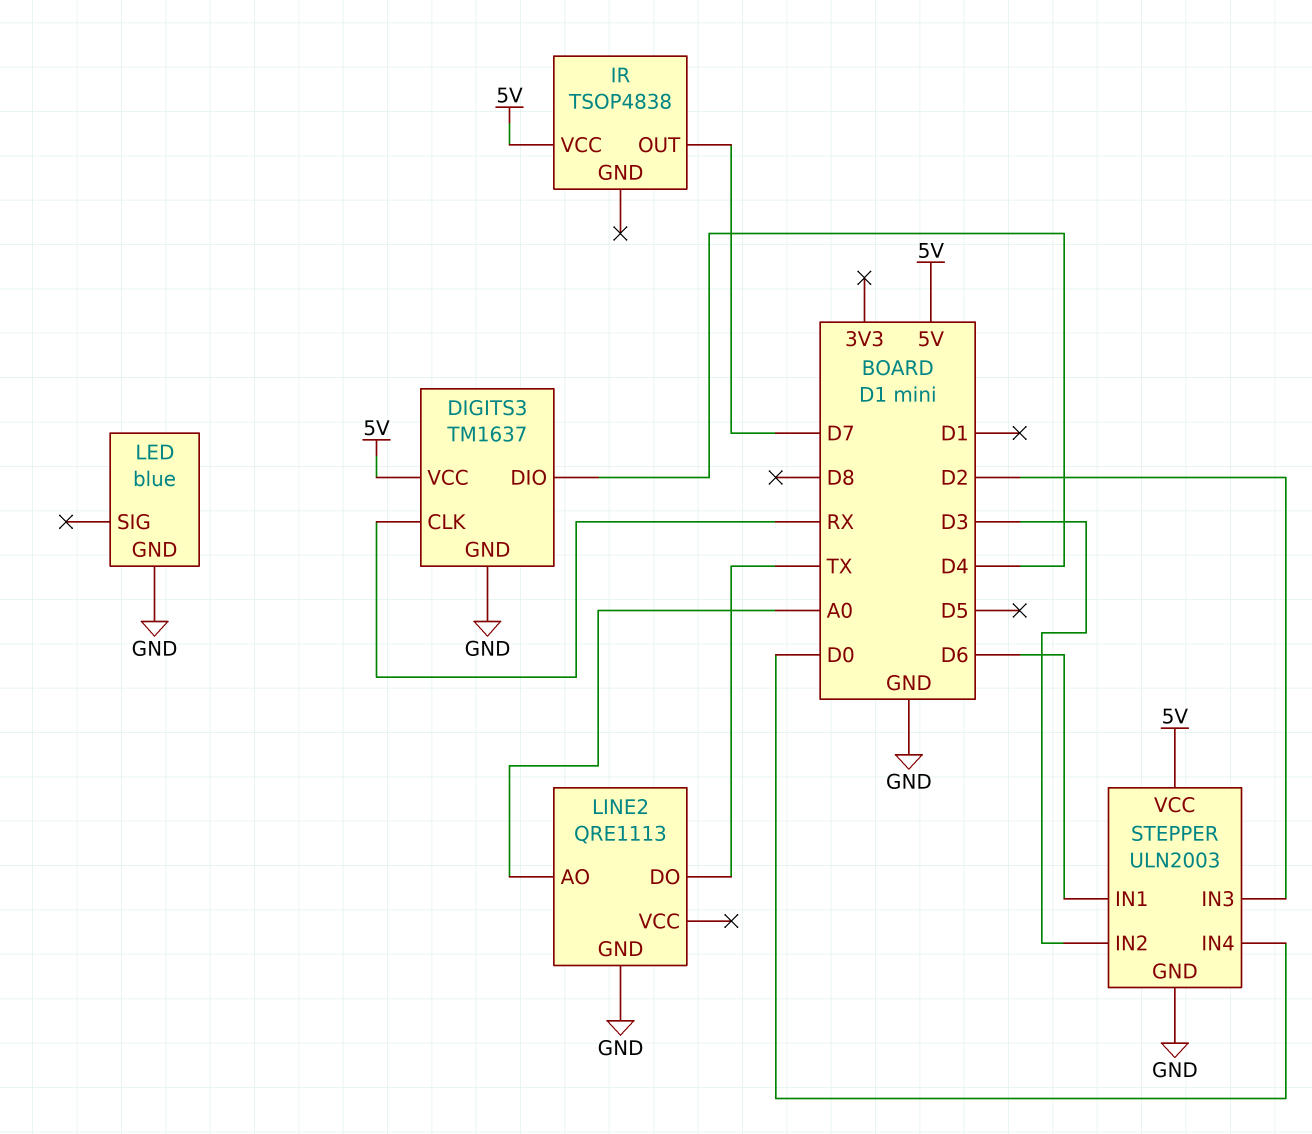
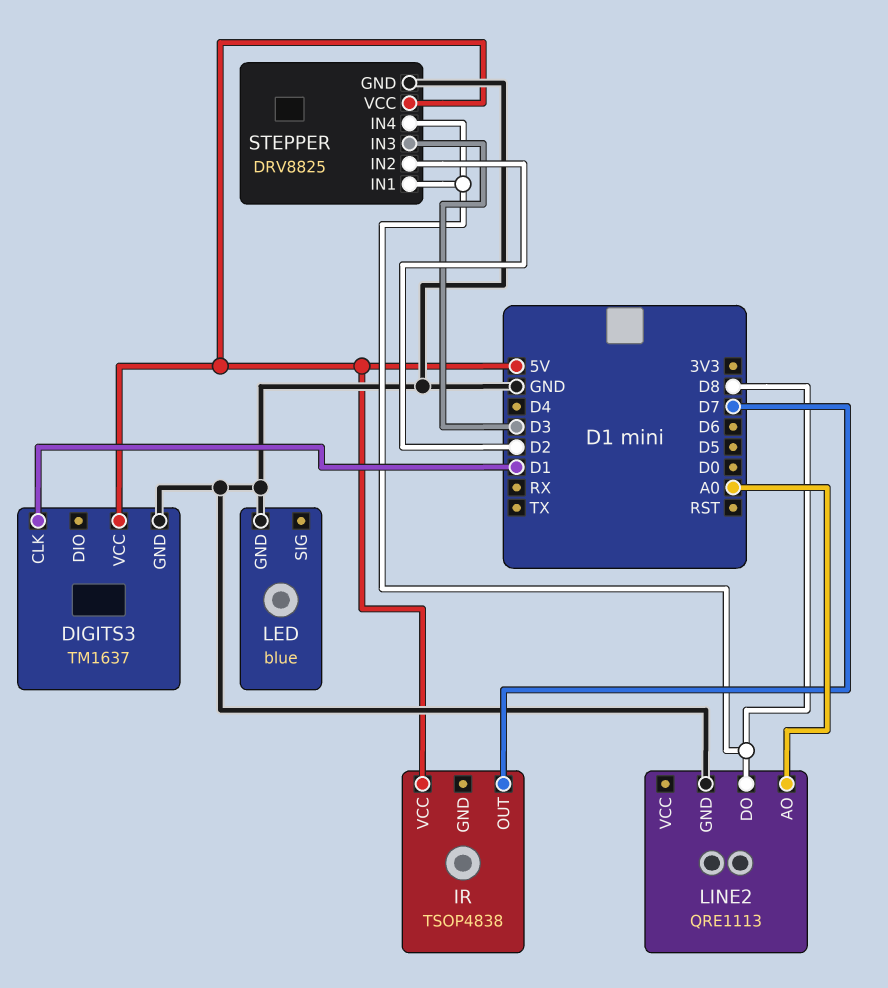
DIGITS3 pin CLK: RX -> D1
DIGITS3 pin DIO: D4 -> none
LINE2 pin DO: TX -> D8
STEPPER: ULN2003 -> DRV8825
STEPPER pin IN1: D6 -> D8
STEPPER pin IN2: D3 -> D2
STEPPER pin IN3: D2 -> D3
STEPPER pin IN4: D0 -> D8

